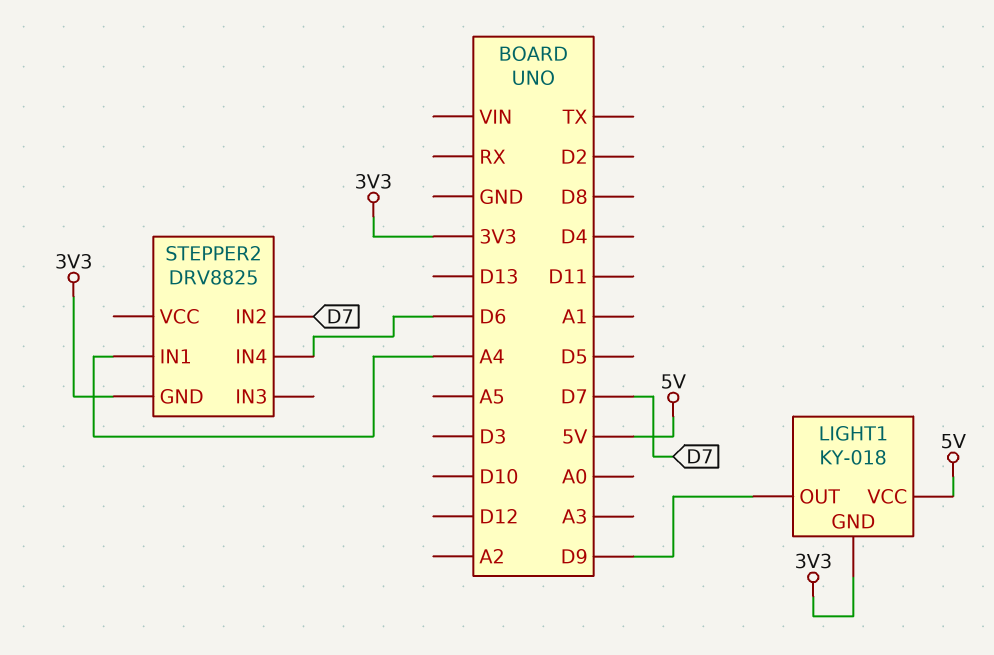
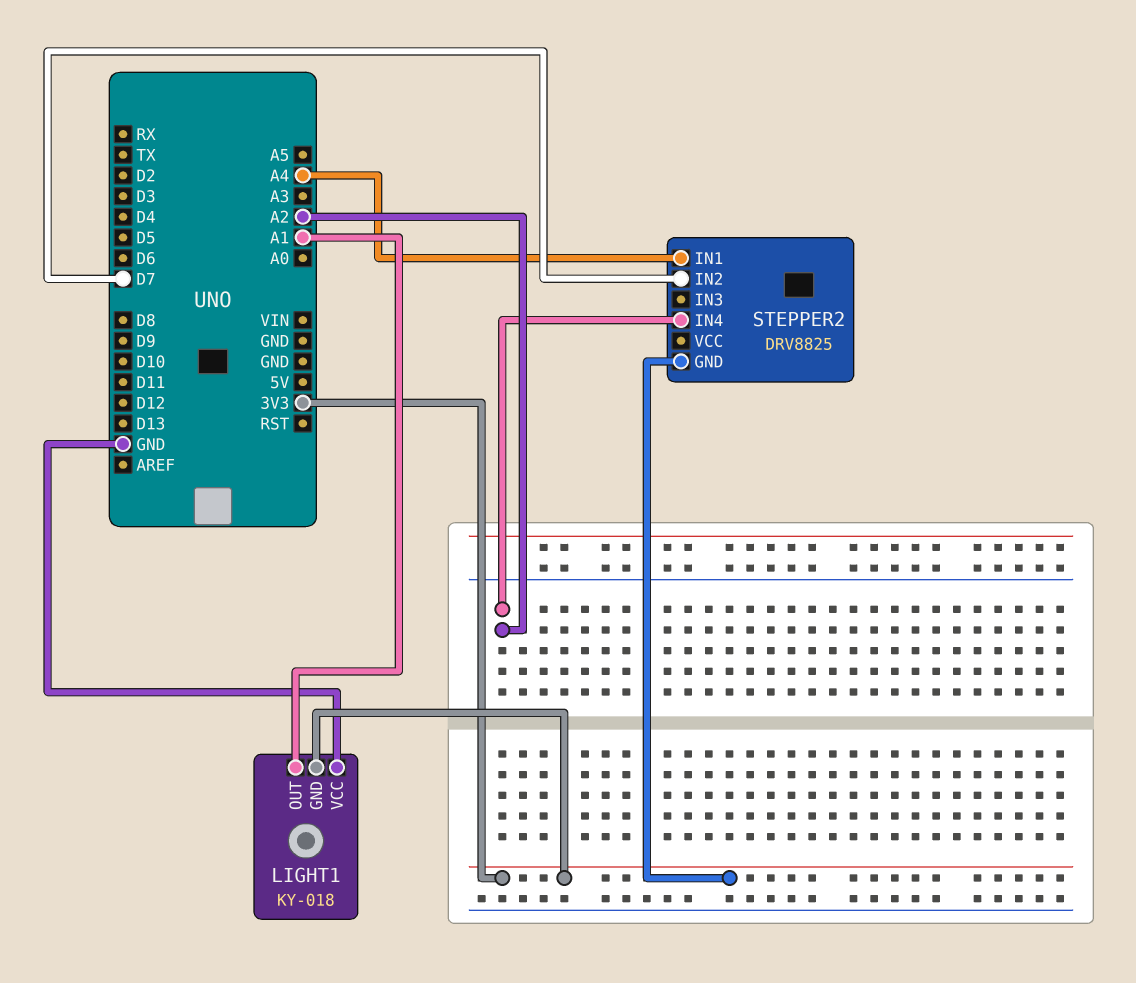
LIGHT1 pin OUT: D9 -> A1
LIGHT1 pin VCC: 5V -> GND
STEPPER2 pin IN4: D6 -> A2

